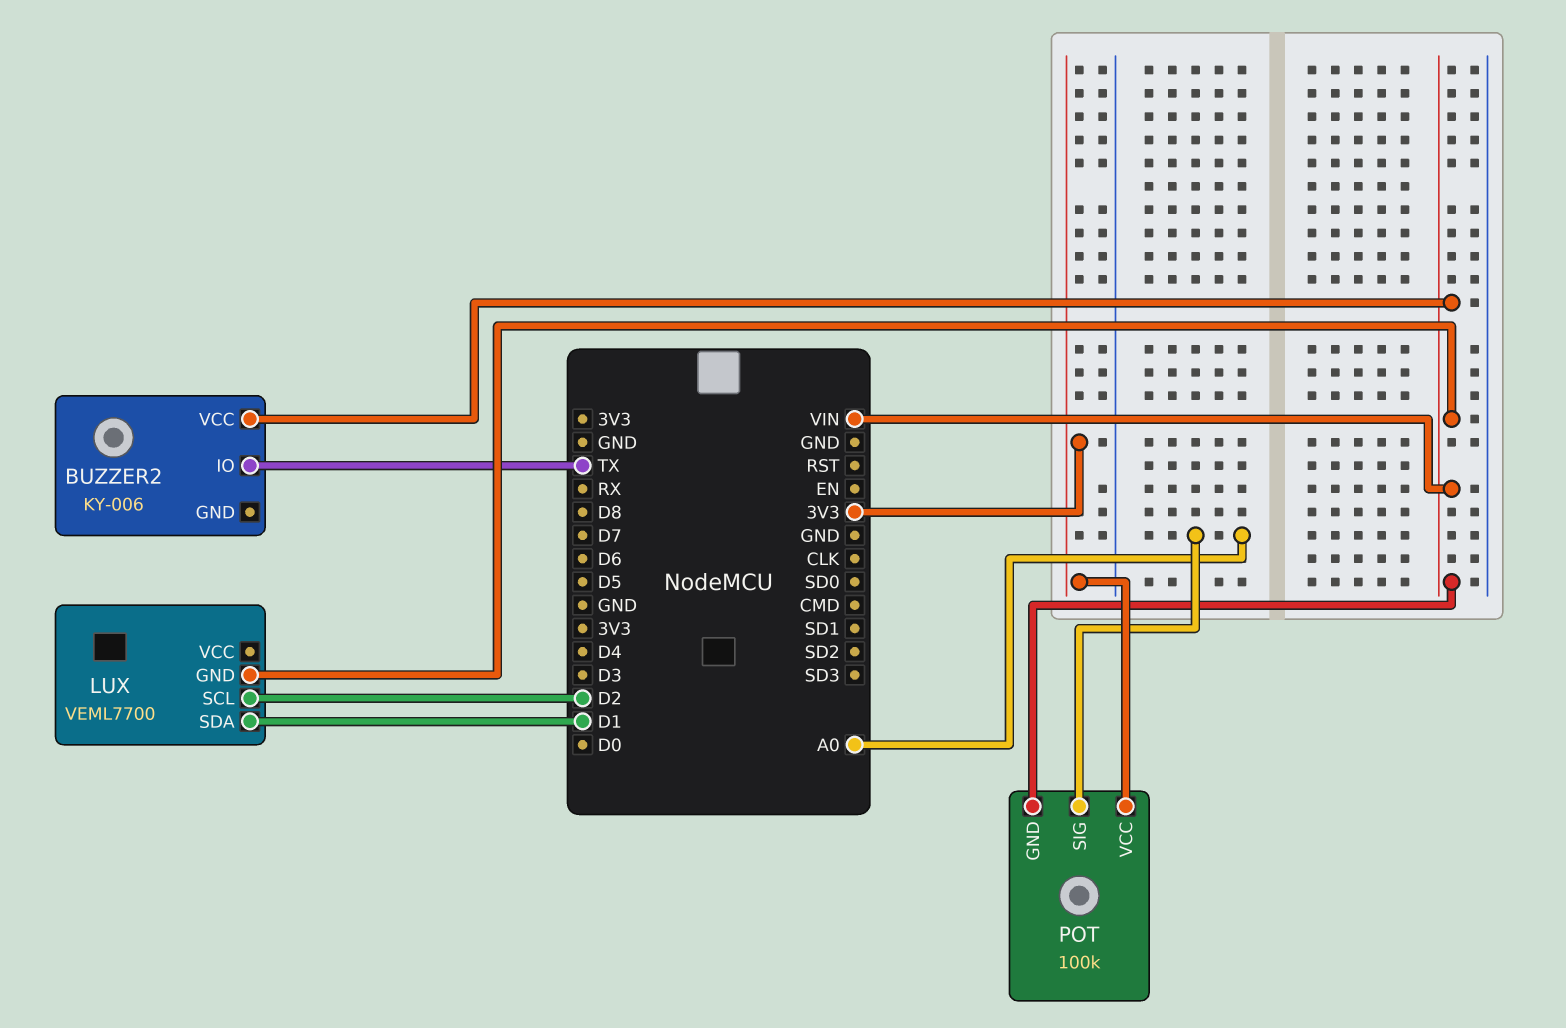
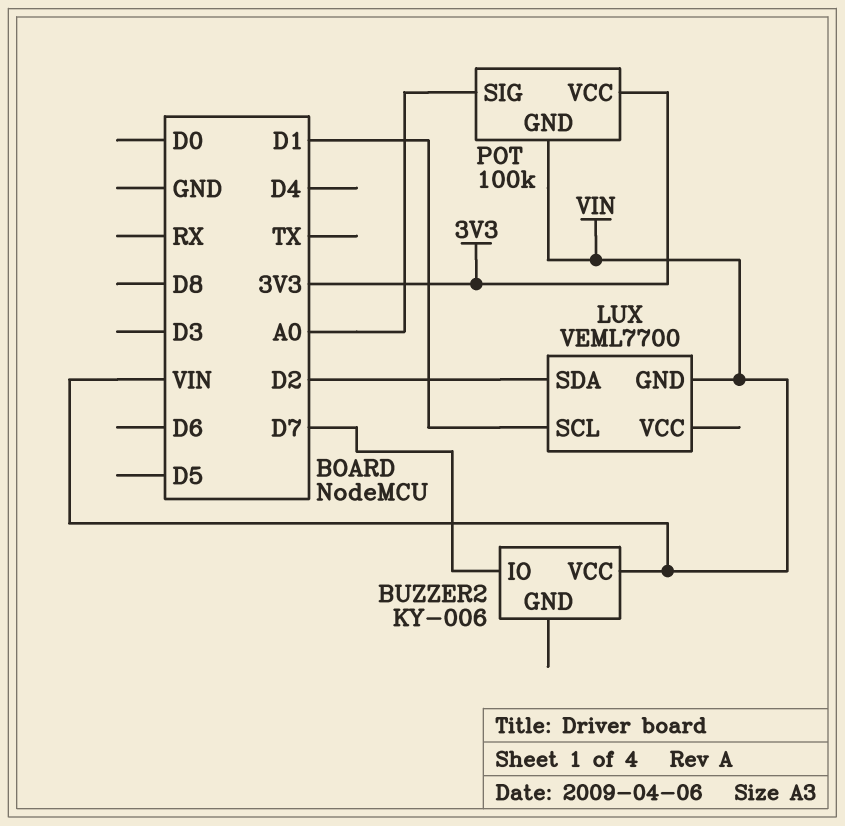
BUZZER2 pin IO: TX -> D7
LUX pin SCL: D2 -> D1
LUX pin SDA: D1 -> D2

